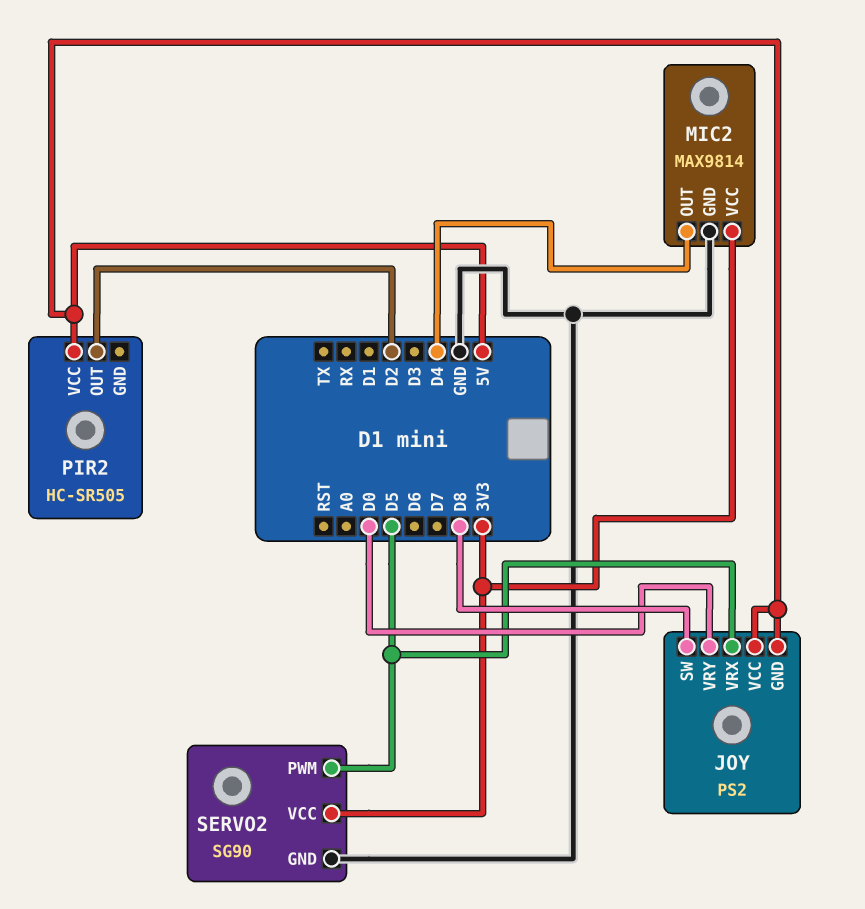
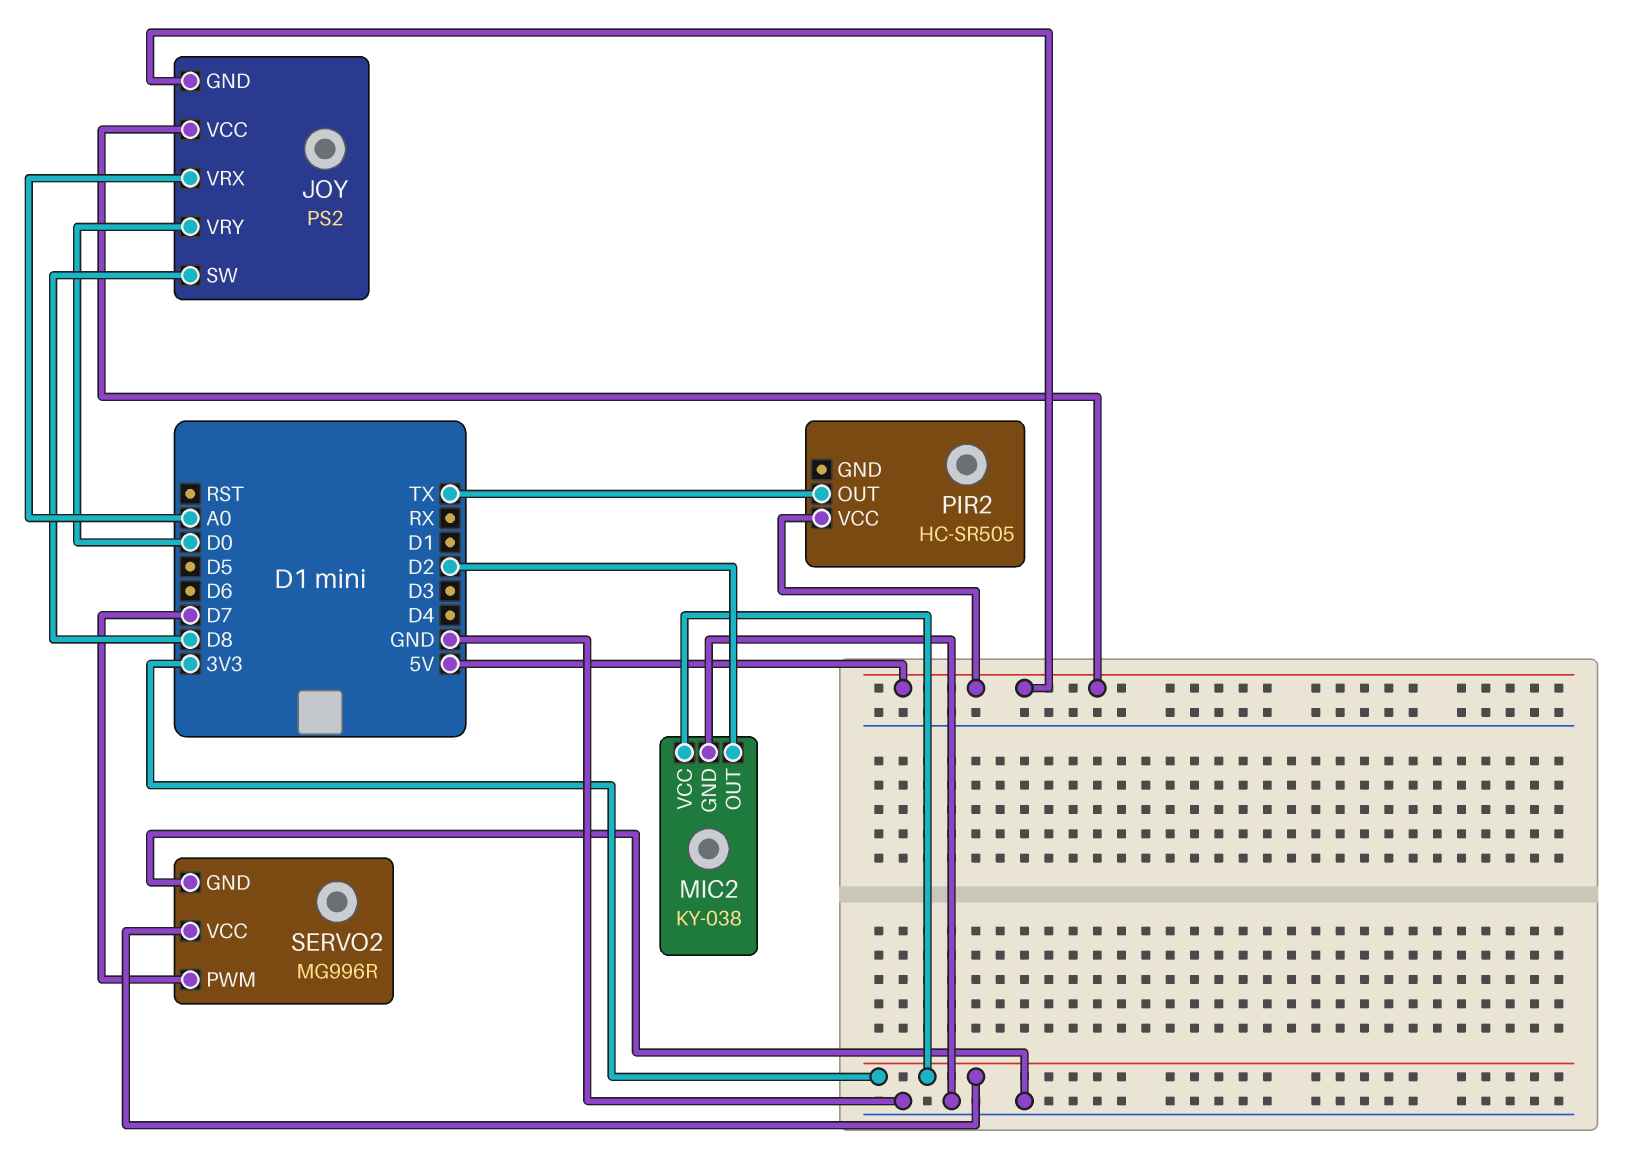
JOY pin VRX: D5 -> A0
MIC2: MAX9814 -> KY-038
MIC2 pin OUT: D4 -> D2
PIR2 pin OUT: D2 -> TX
SERVO2: SG90 -> MG996R
SERVO2 pin PWM: D5 -> D7

